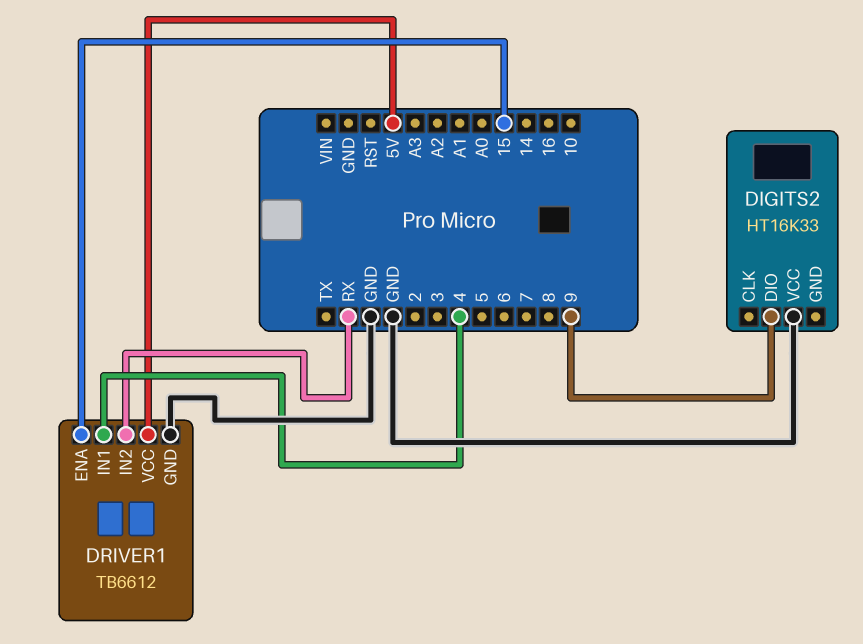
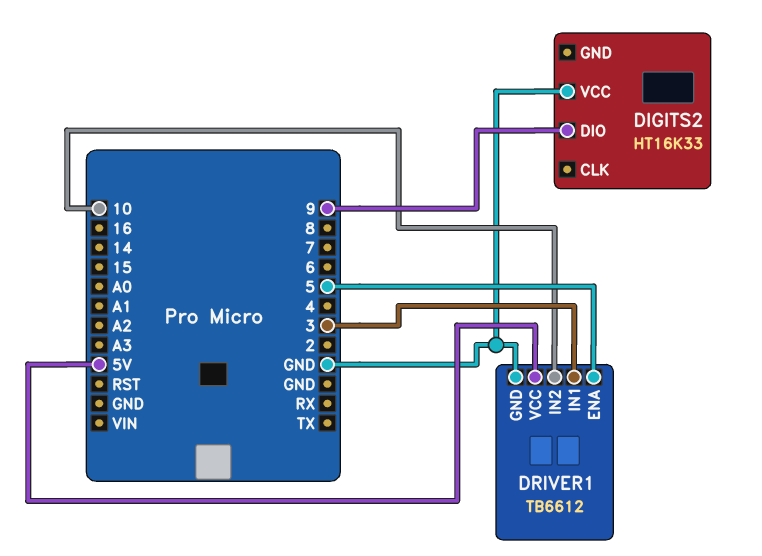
DRIVER1 pin ENA: 15 -> 5
DRIVER1 pin IN1: 4 -> 3
DRIVER1 pin IN2: RX -> 10

